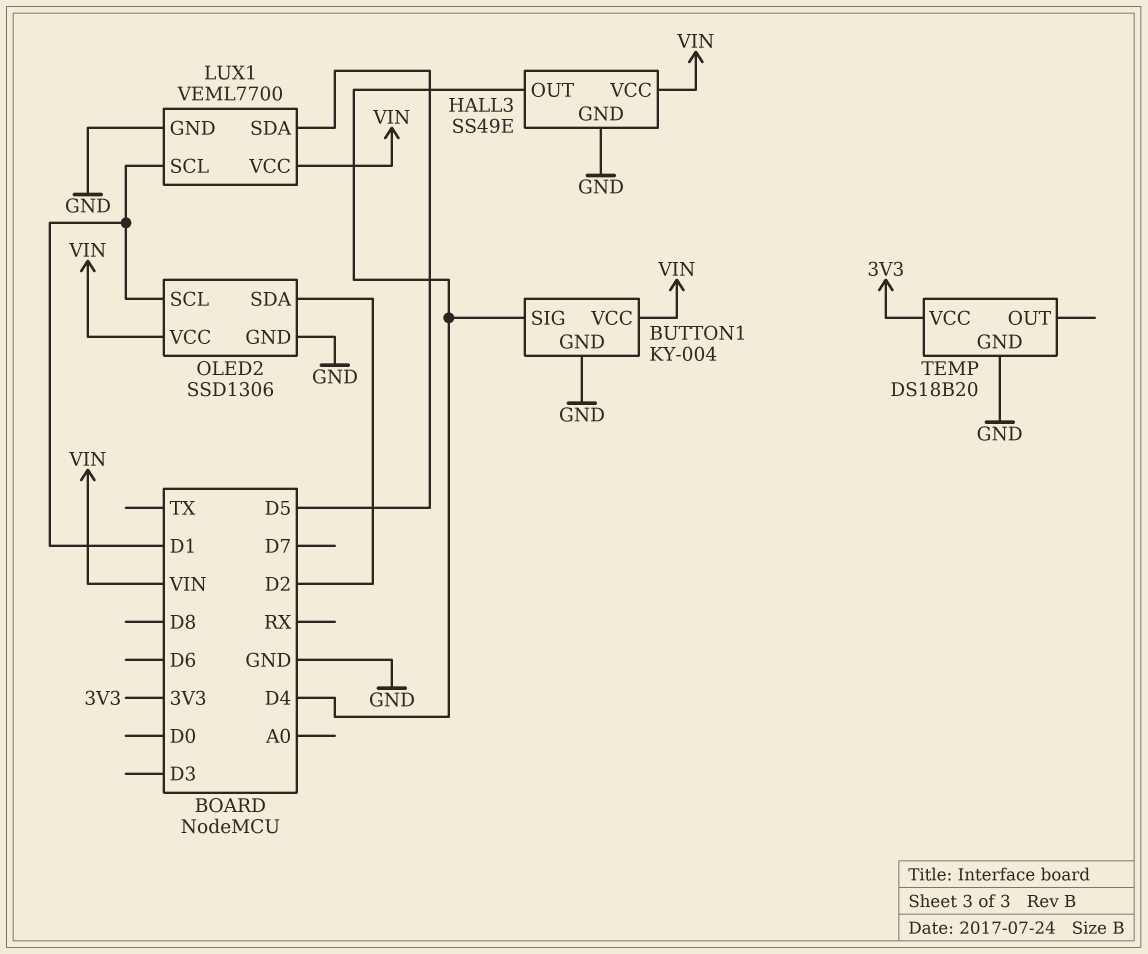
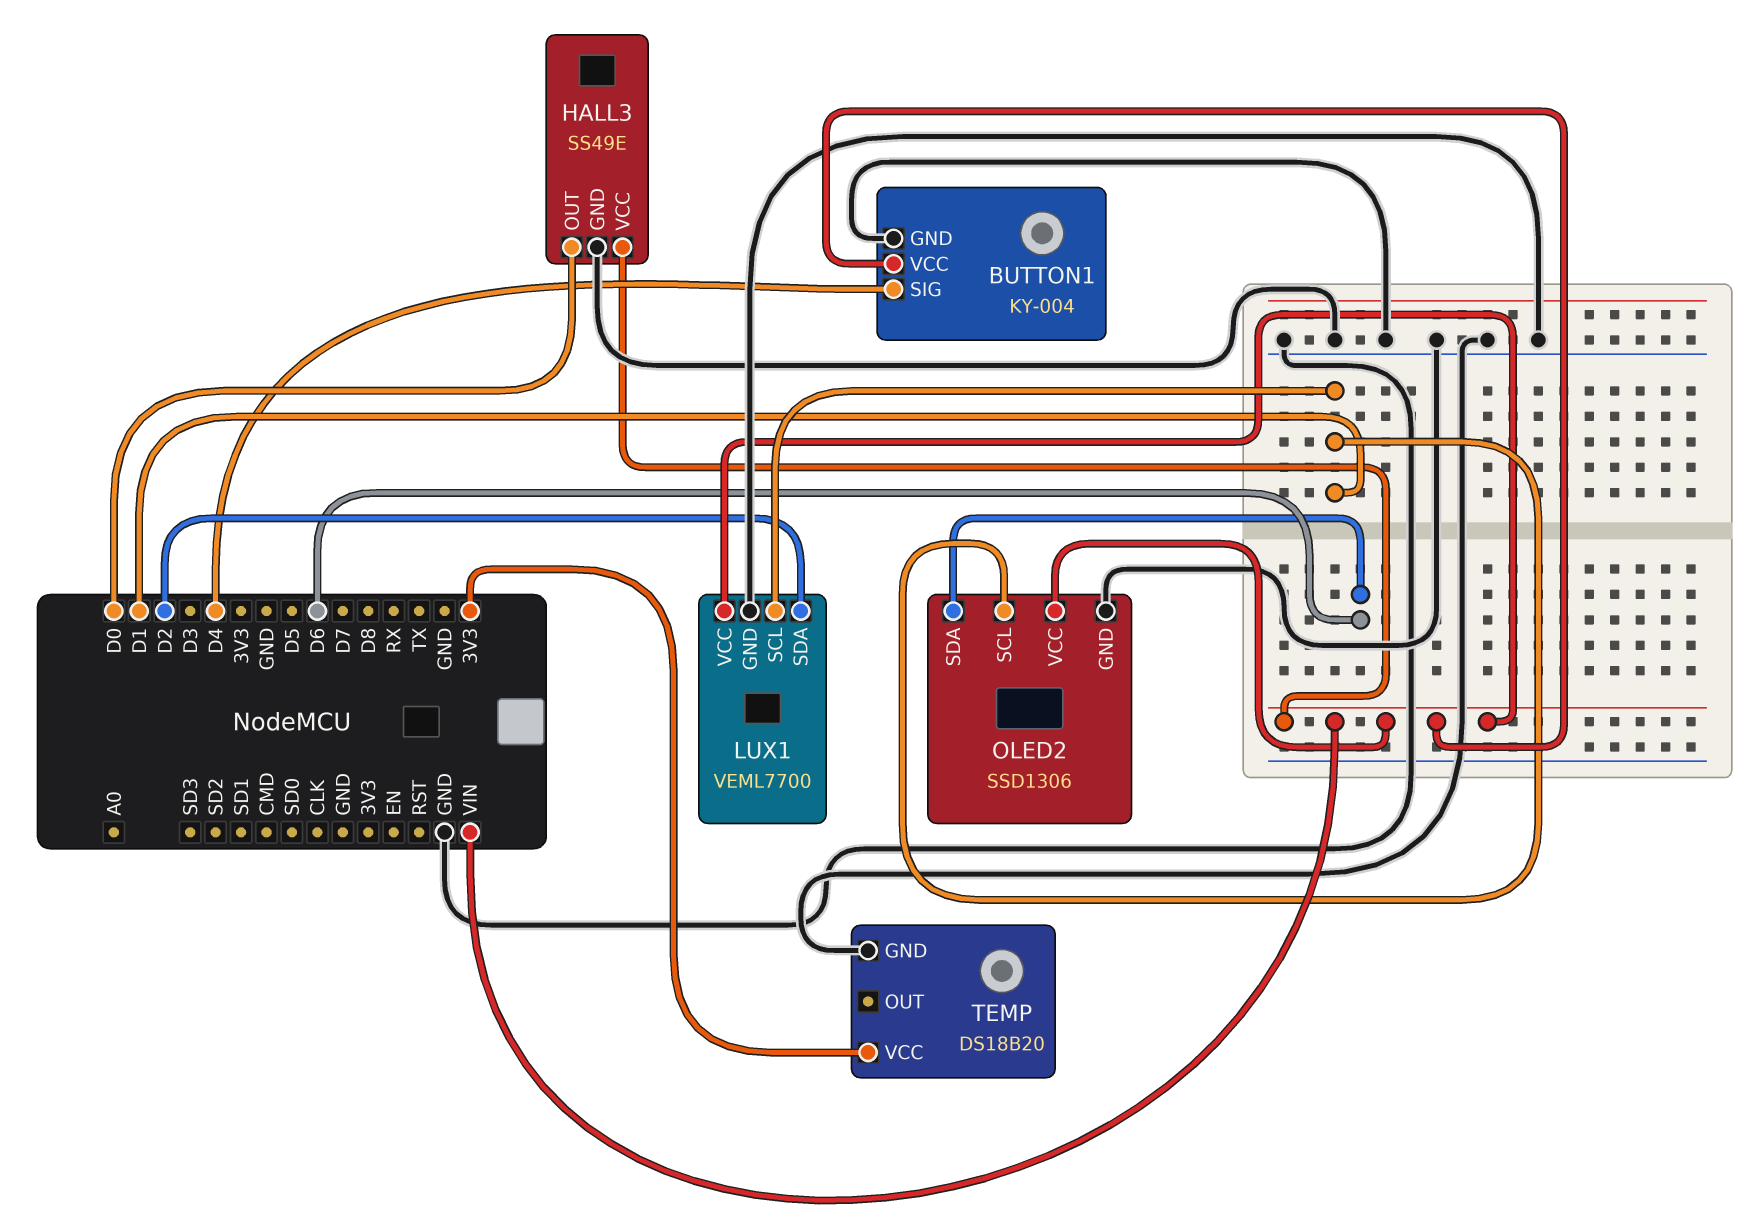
HALL3 pin OUT: D4 -> D0
LUX1 pin SDA: D5 -> D2
OLED2 pin SDA: D2 -> D6

